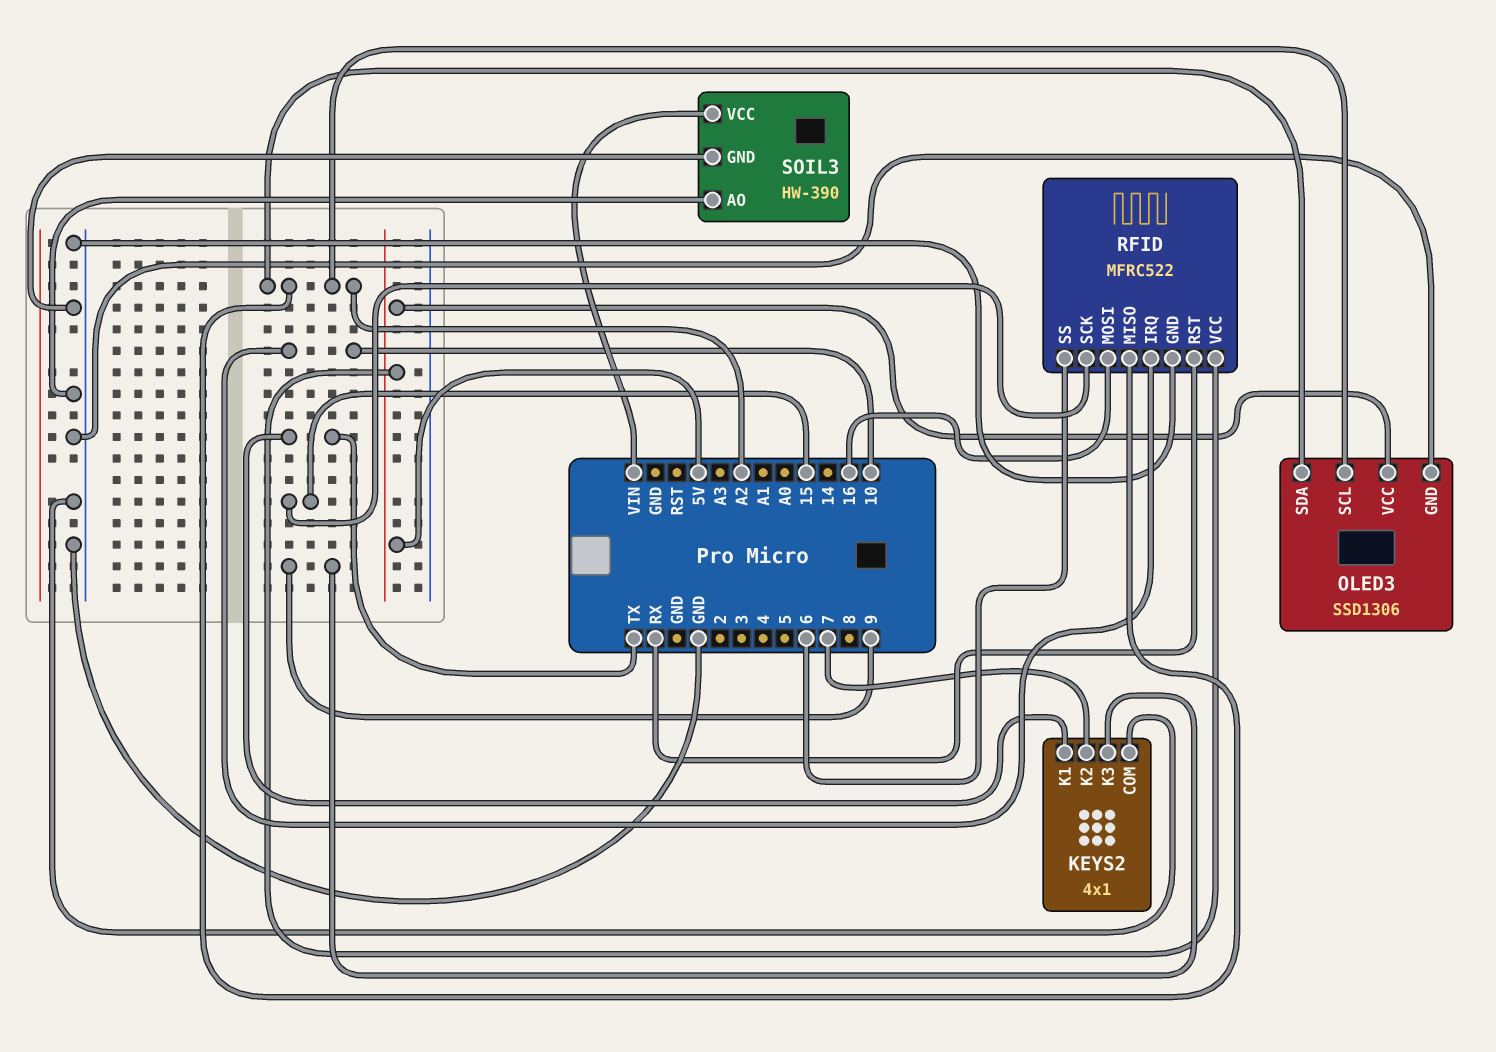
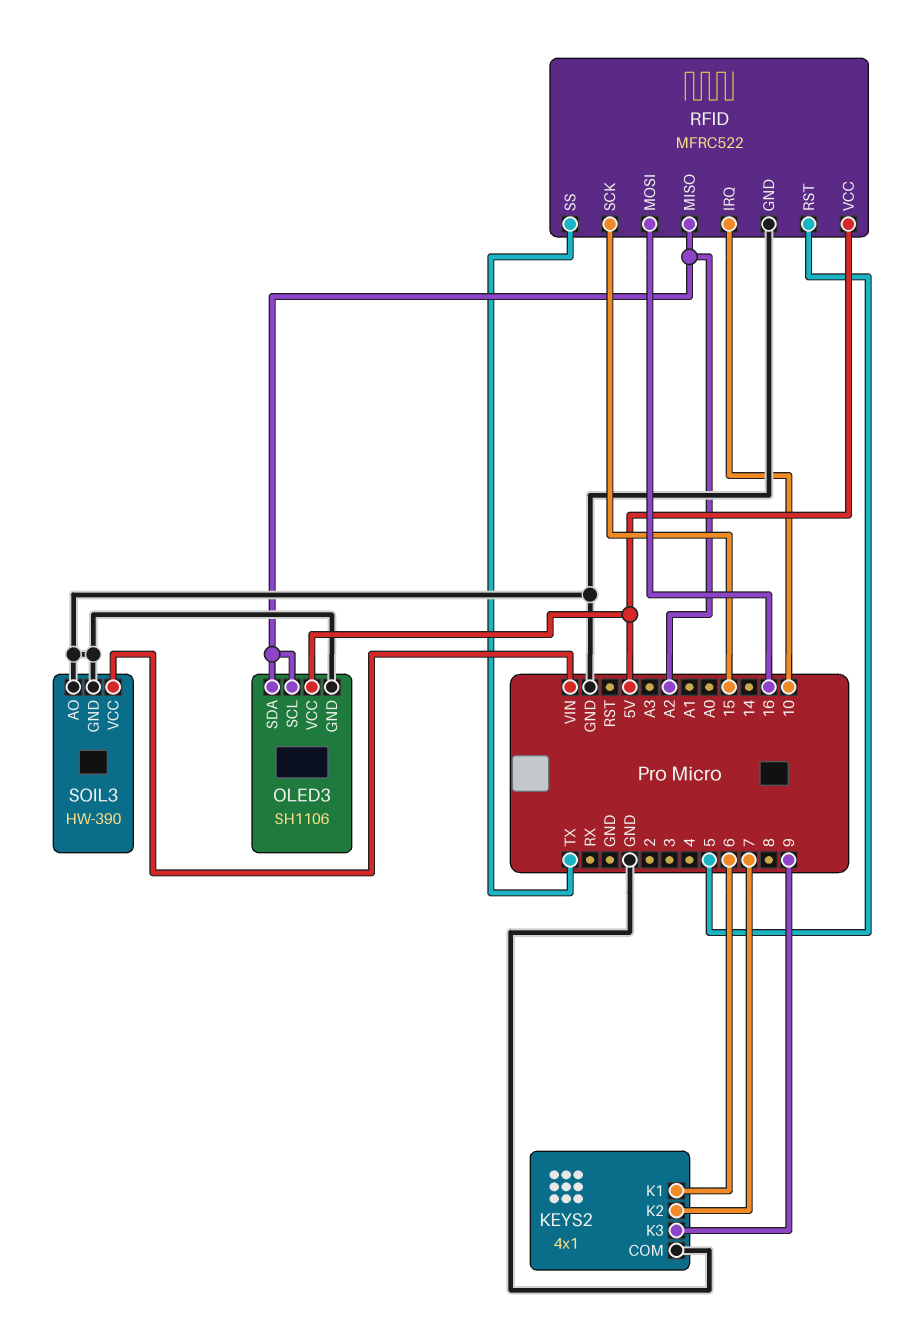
KEYS2 pin K1: TX -> 6
OLED3: SSD1306 -> SH1106
RFID pin RST: RX -> 5
RFID pin SS: 6 -> TX

